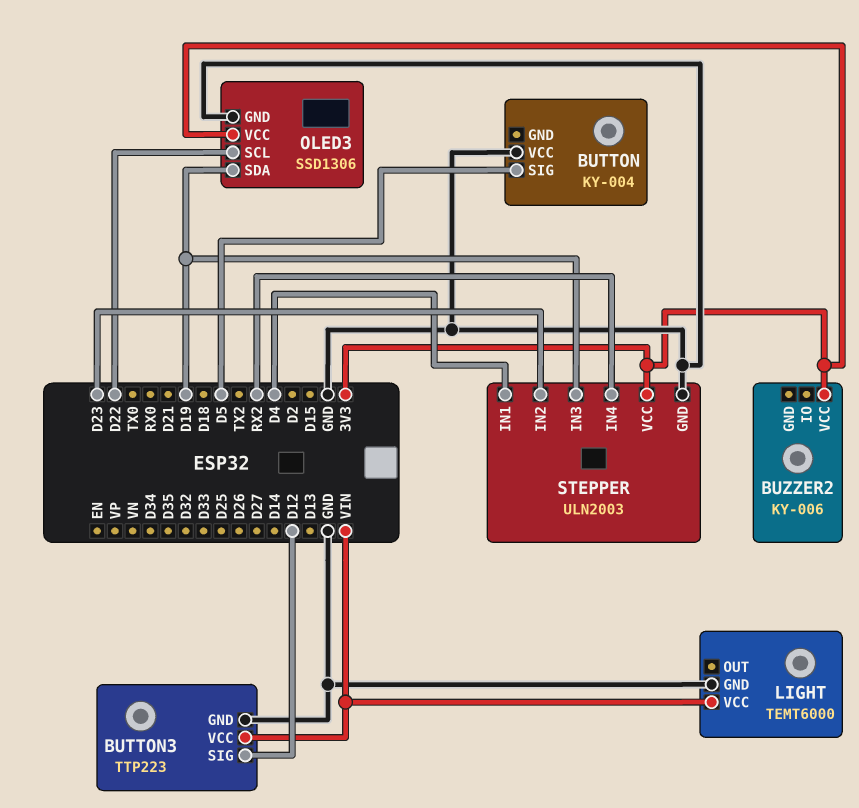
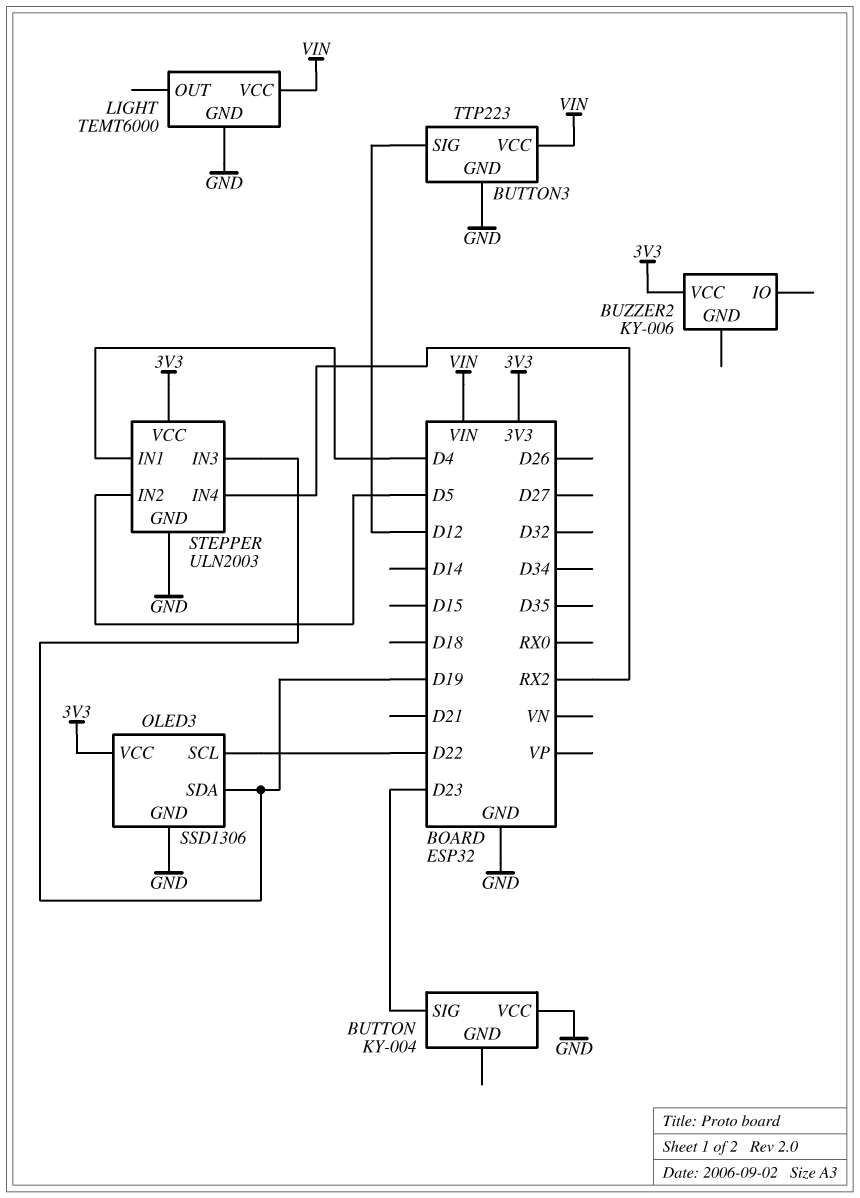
BUTTON pin SIG: D5 -> D23
STEPPER pin IN2: D23 -> D5

